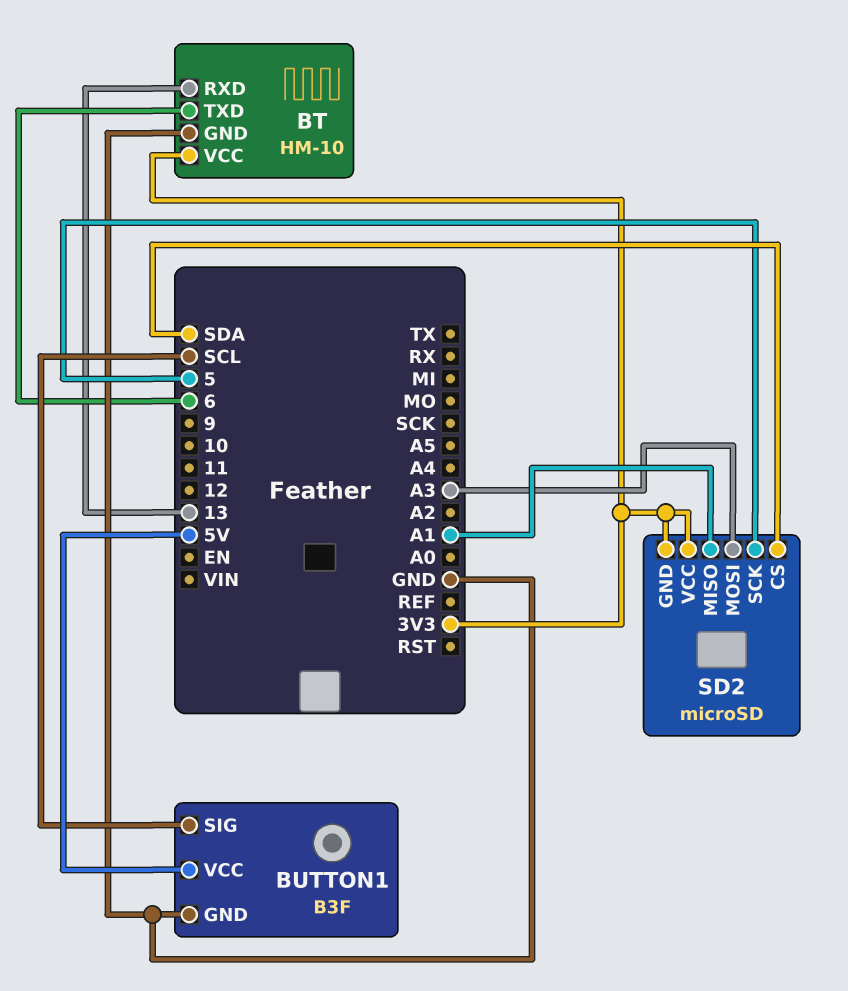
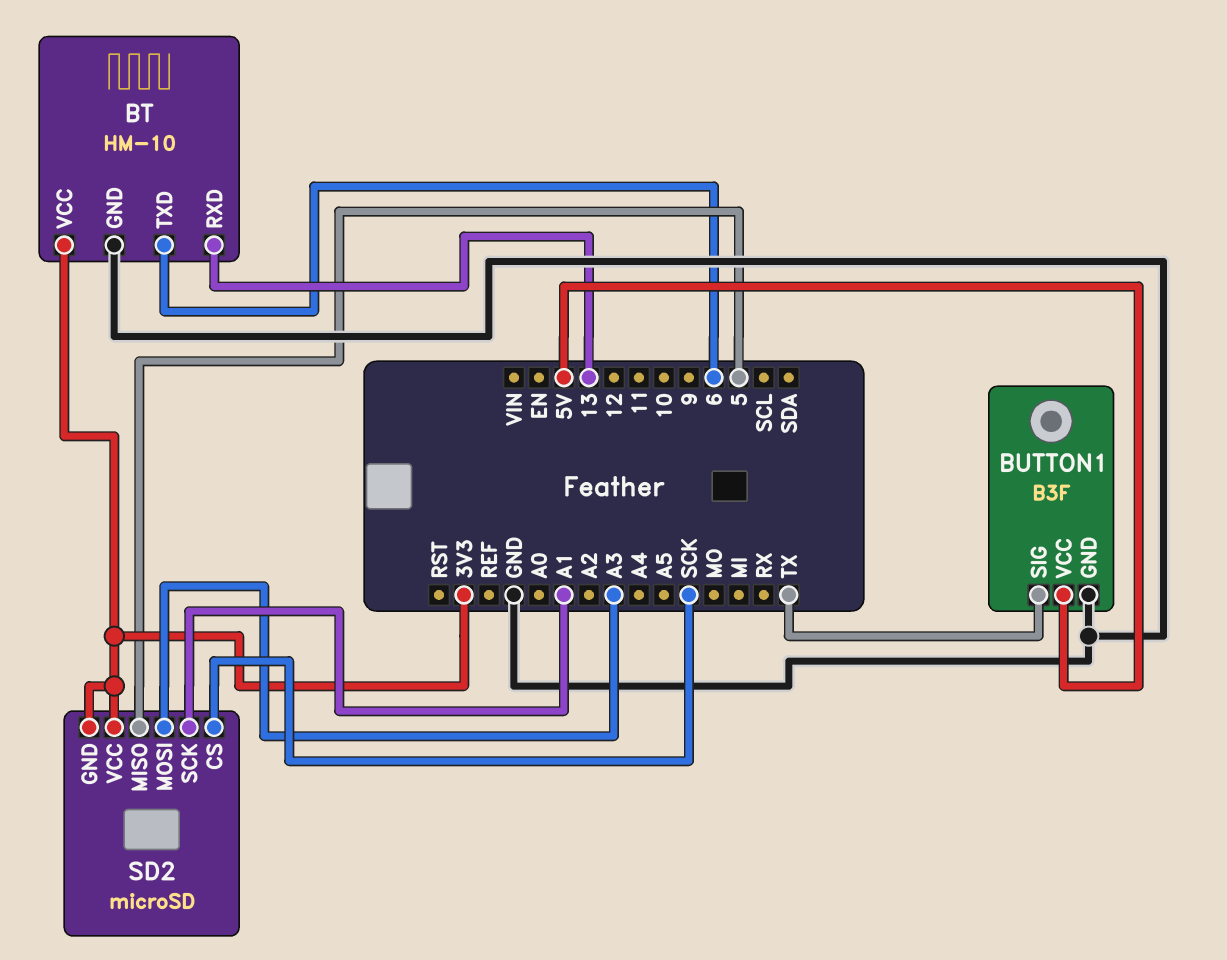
BUTTON1 pin SIG: SCL -> TX
SD2 pin CS: SDA -> SCK
SD2 pin MISO: A1 -> 5
SD2 pin SCK: 5 -> A1

